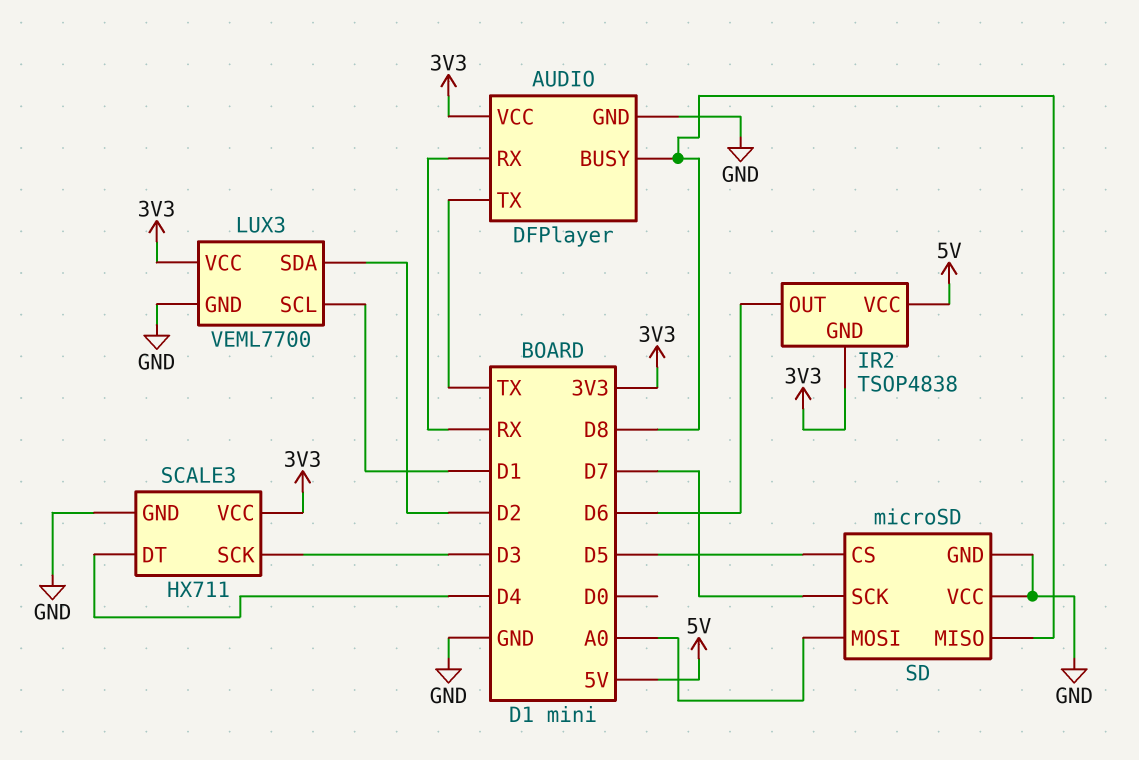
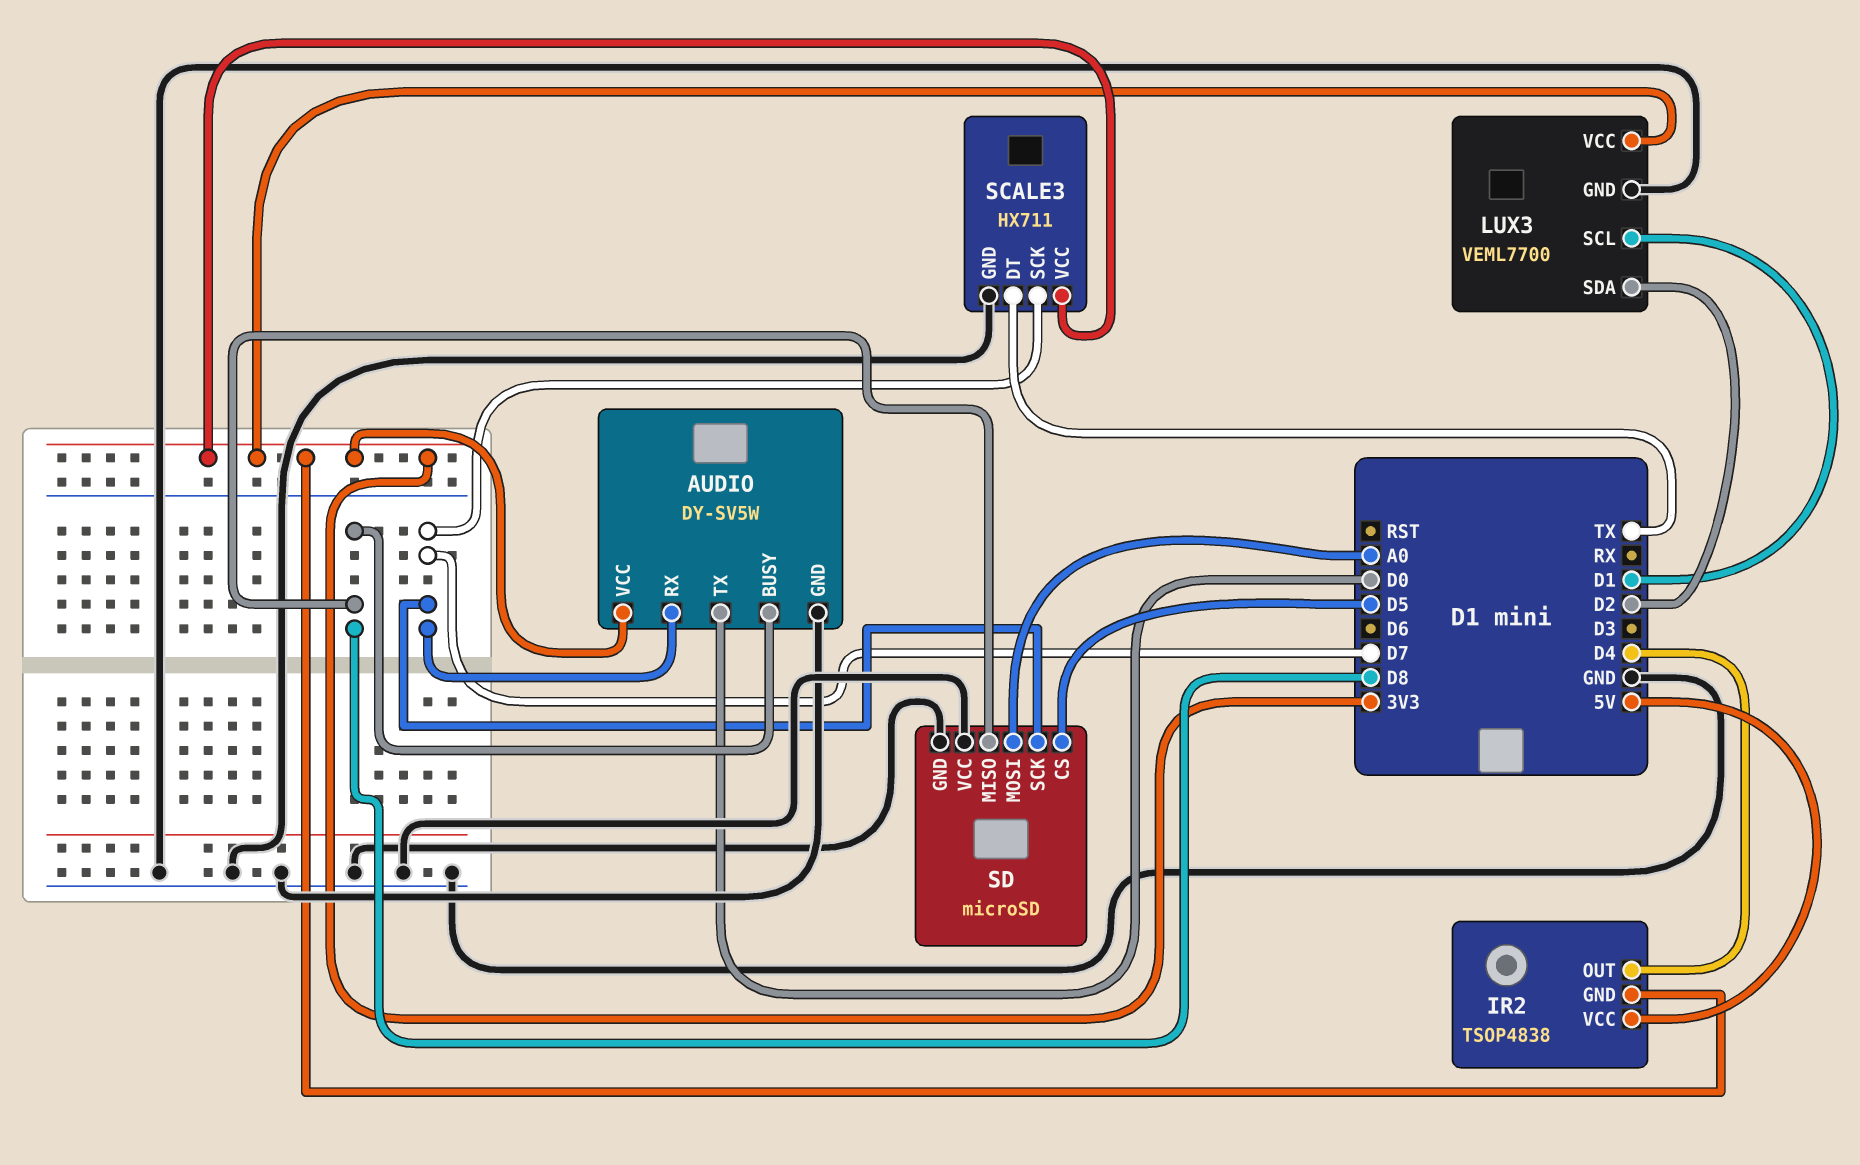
AUDIO: DFPlayer -> DY-SV5W
AUDIO pin RX: RX -> D7
AUDIO pin TX: TX -> D0
IR2 pin OUT: D6 -> D4
SCALE3 pin DT: D4 -> TX
SCALE3 pin SCK: D3 -> D7

